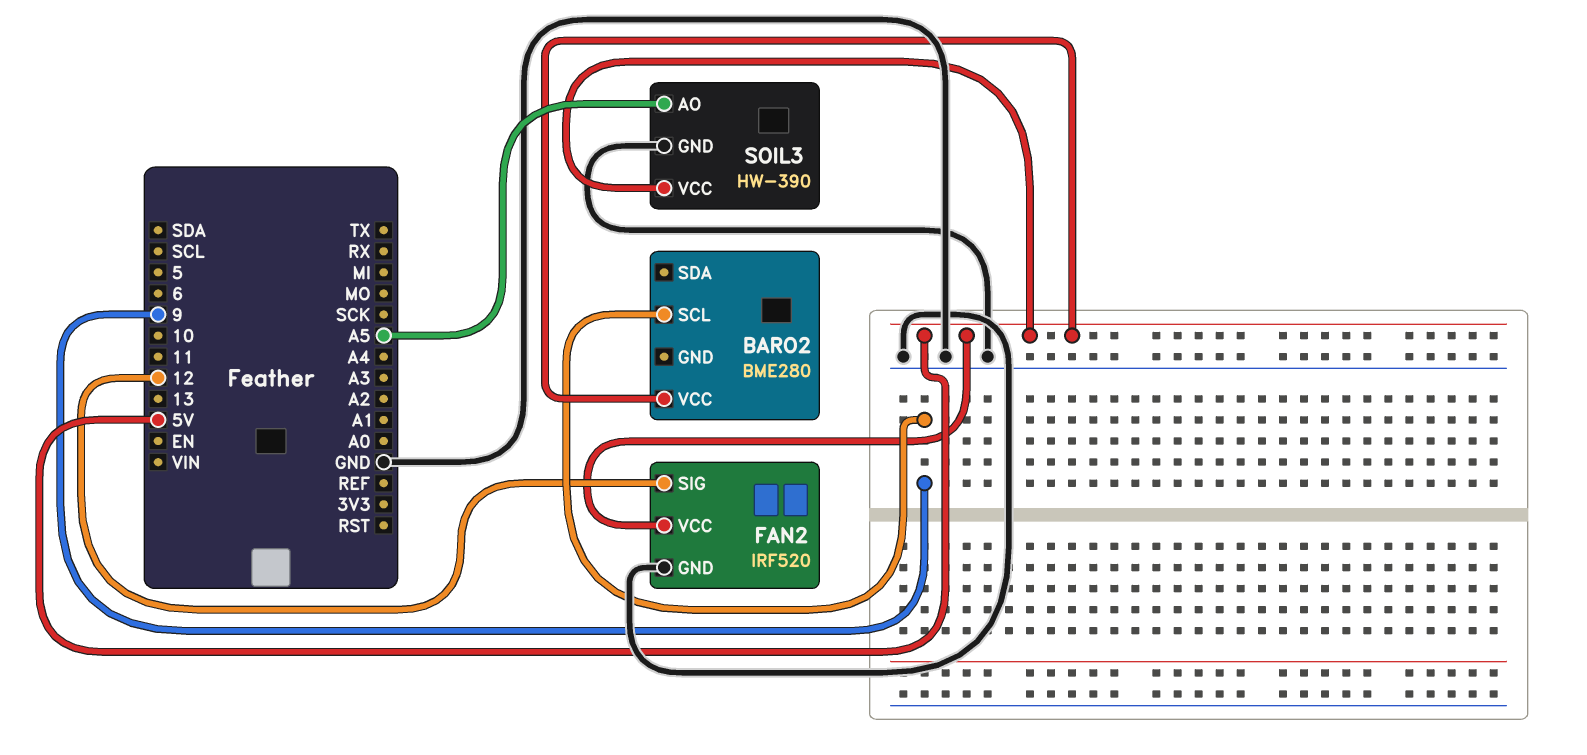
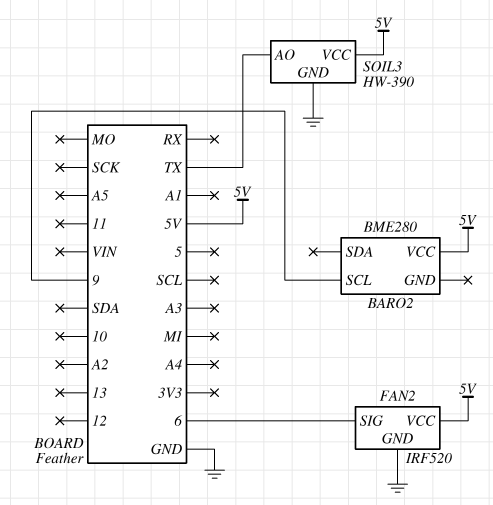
FAN2 pin SIG: 12 -> 6
SOIL3 pin AO: A5 -> TX

